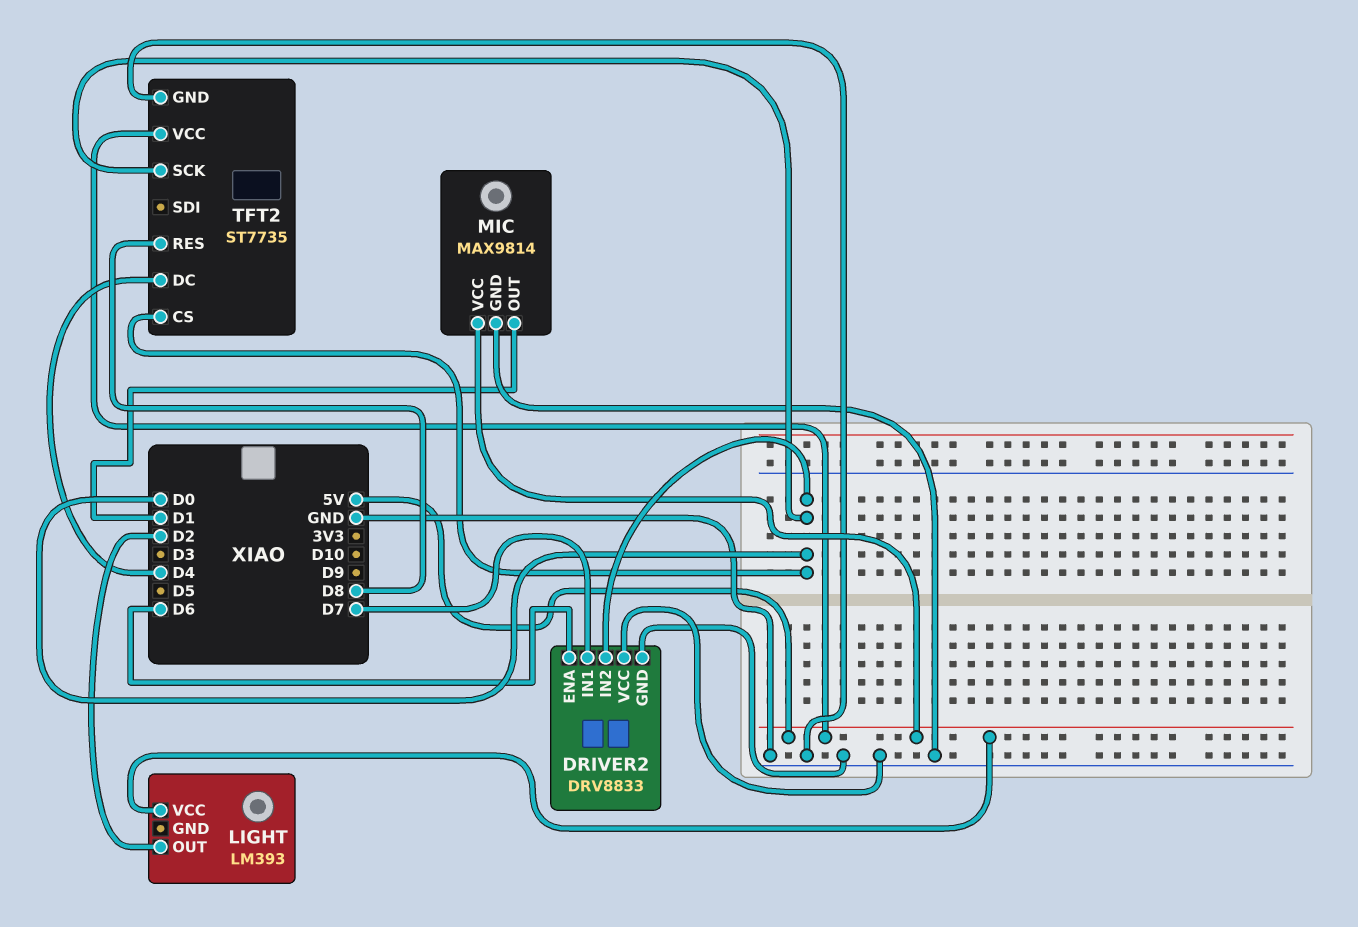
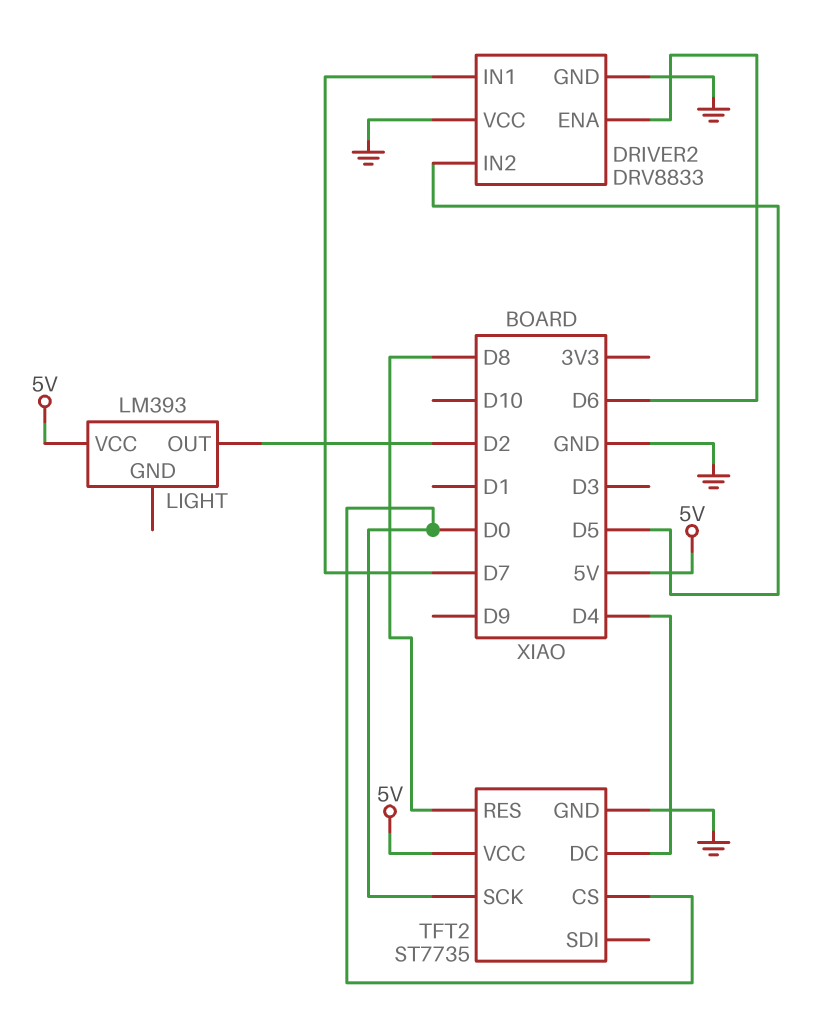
DRIVER2 pin IN2: D0 -> D5
MIC: MAX9814 -> none
MIC pin GND: GND -> none
MIC pin OUT: D1 -> none
MIC pin VCC: 5V -> none

